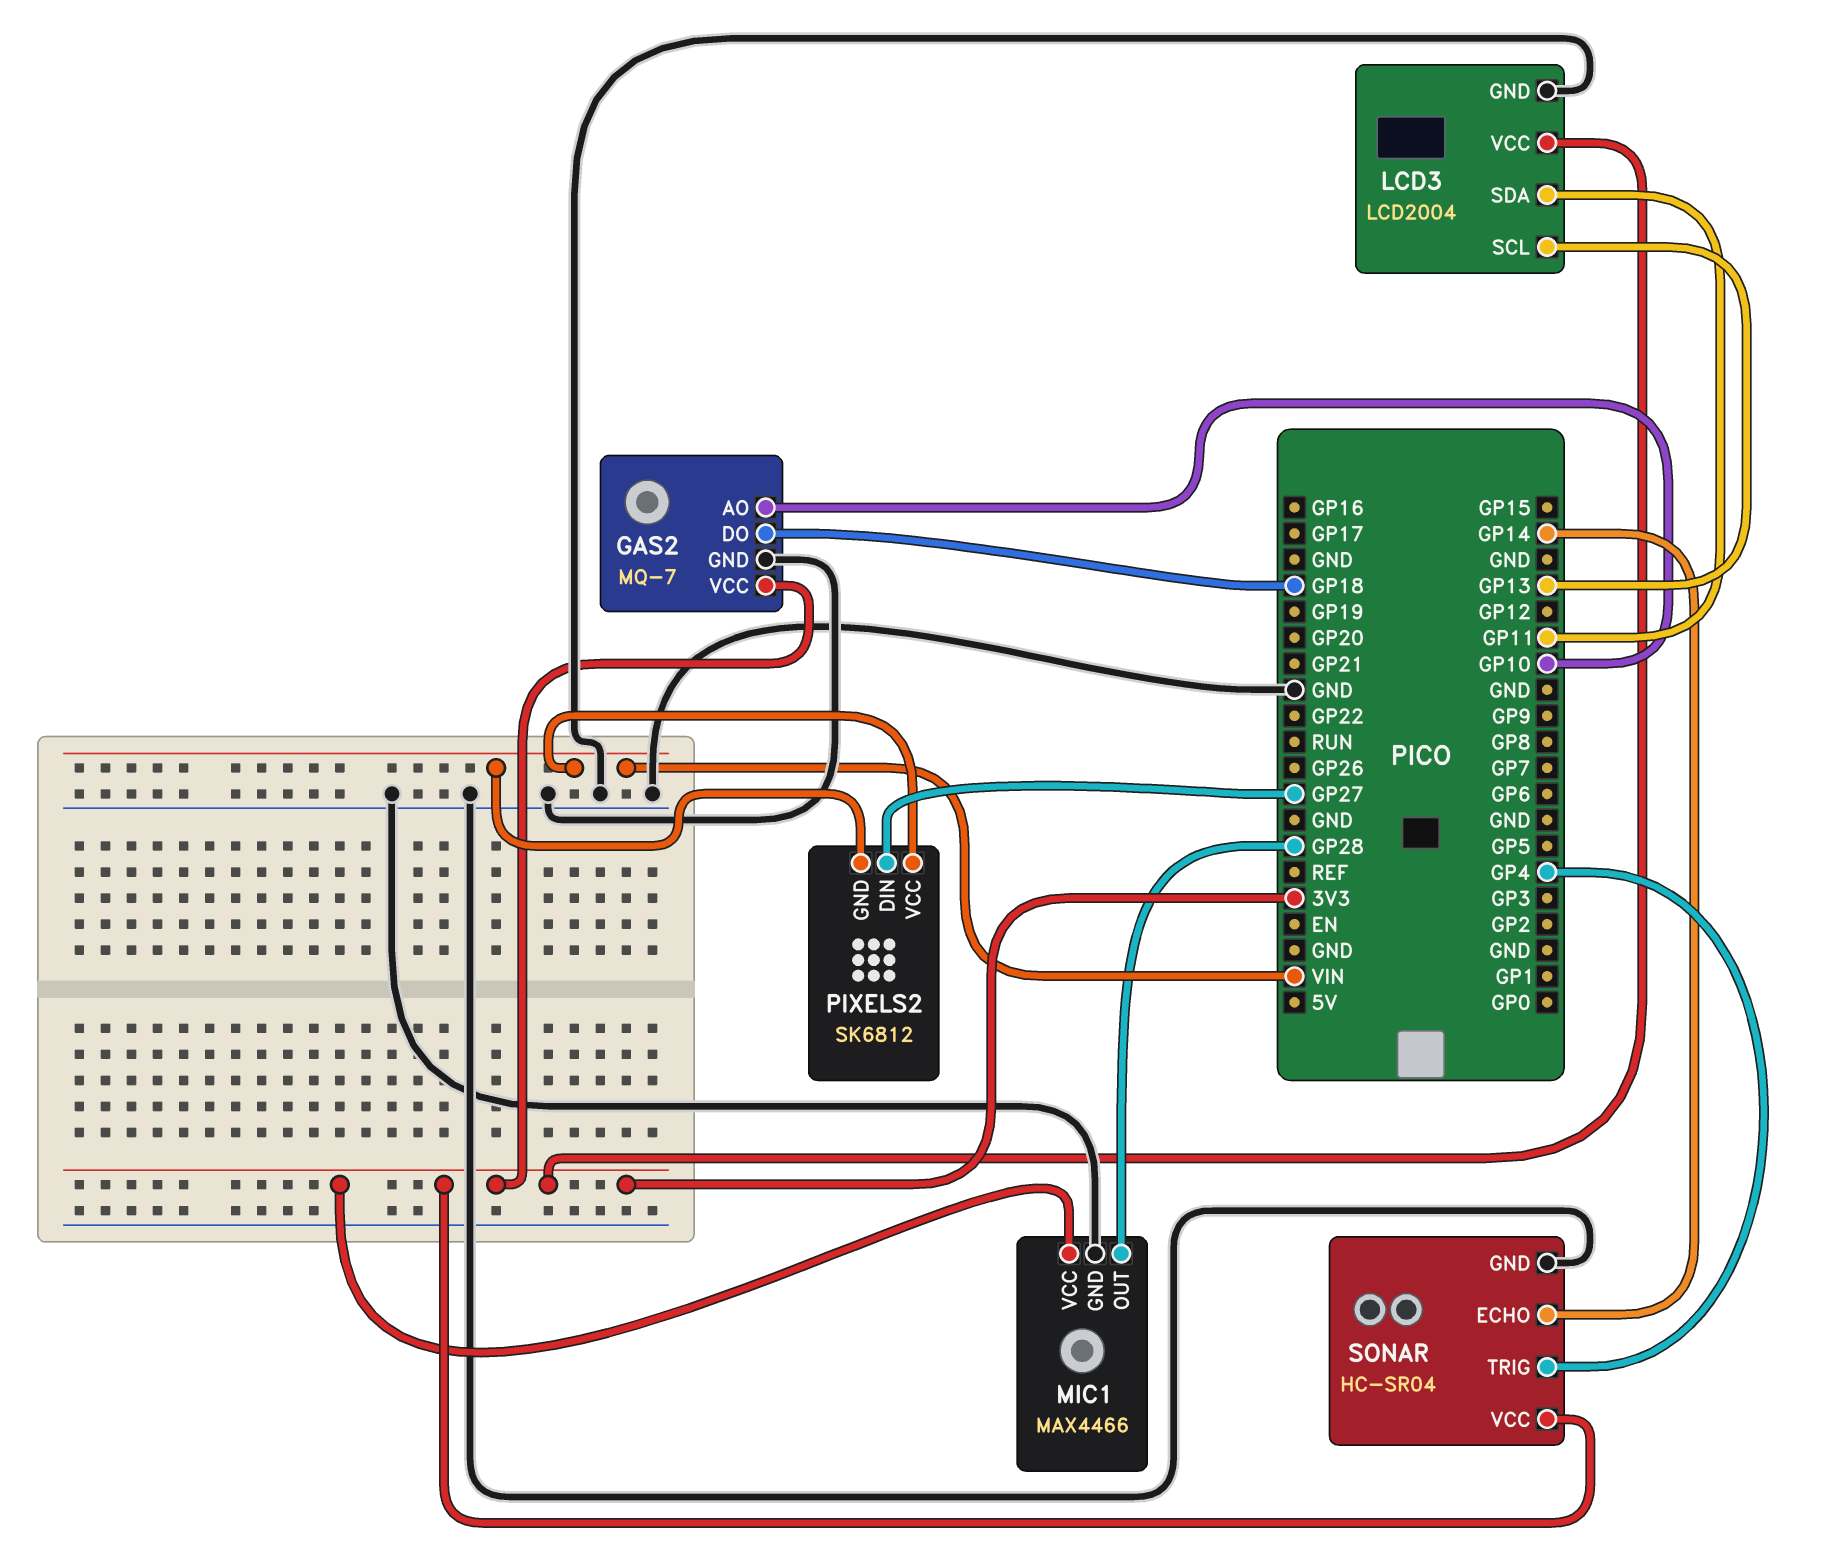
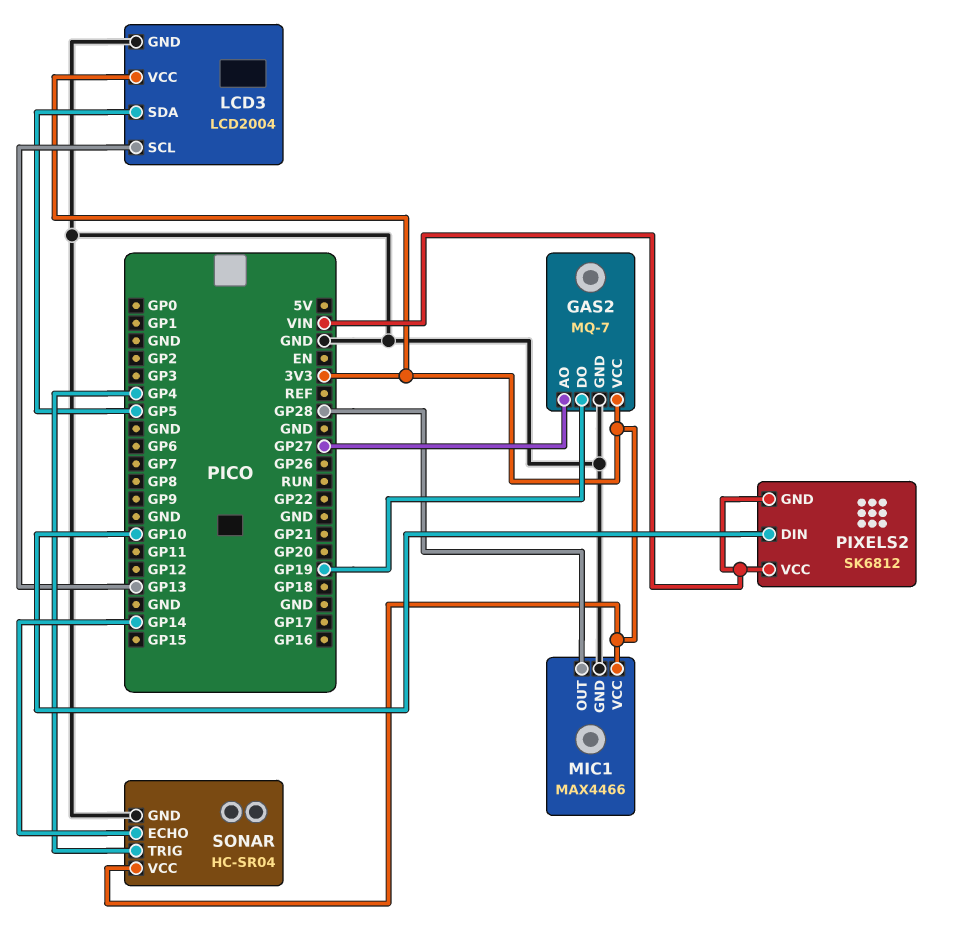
GAS2 pin AO: GP10 -> GP27
GAS2 pin DO: GP18 -> GP19
LCD3 pin SDA: GP11 -> GP5
PIXELS2 pin DIN: GP27 -> GP10

